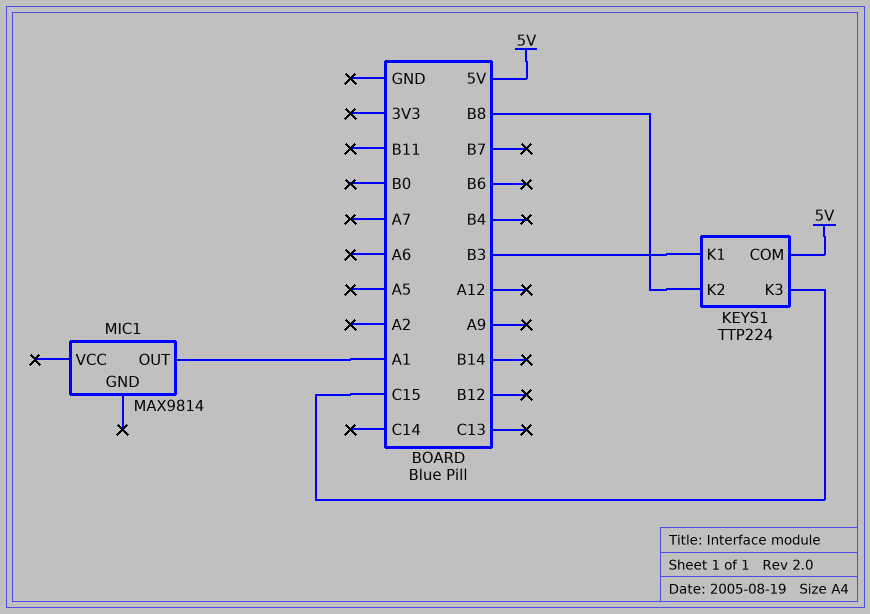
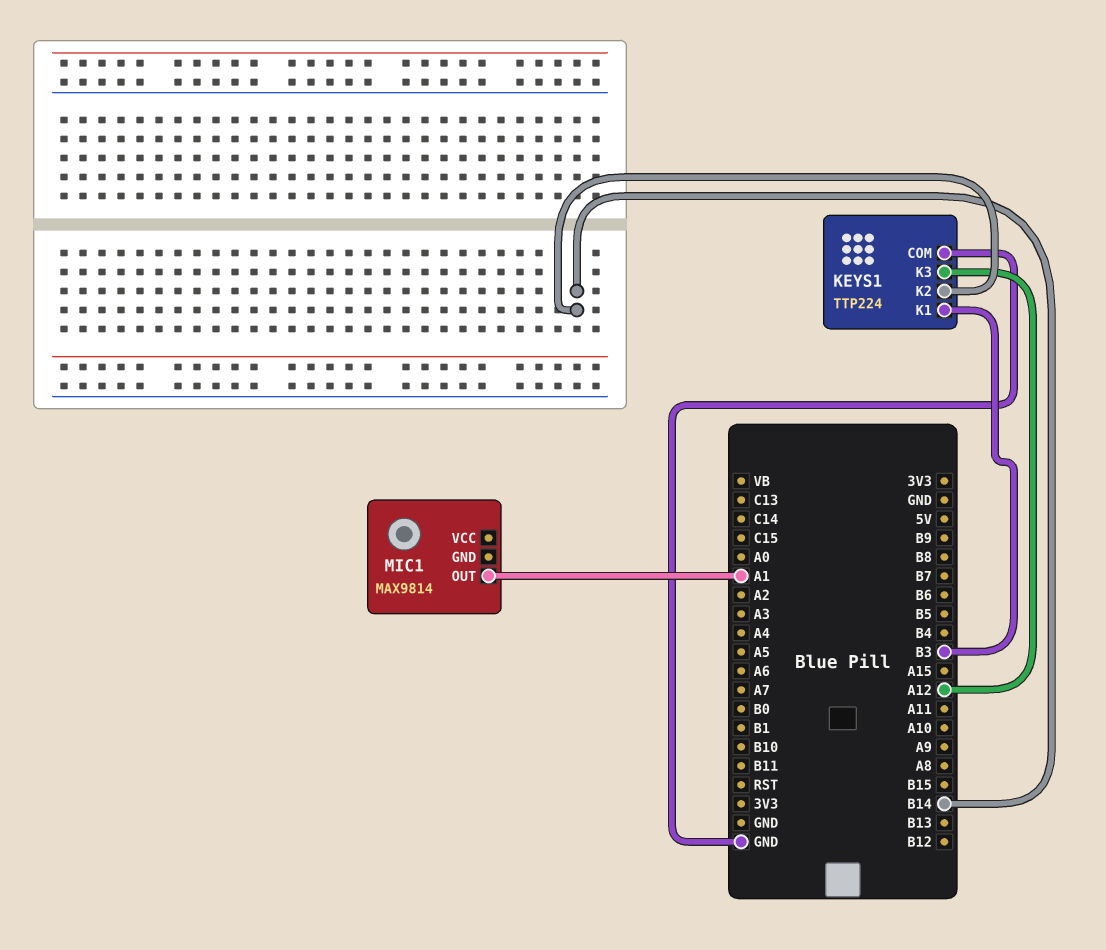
KEYS1 pin COM: 5V -> GND
KEYS1 pin K2: B8 -> B14
KEYS1 pin K3: C15 -> A12

